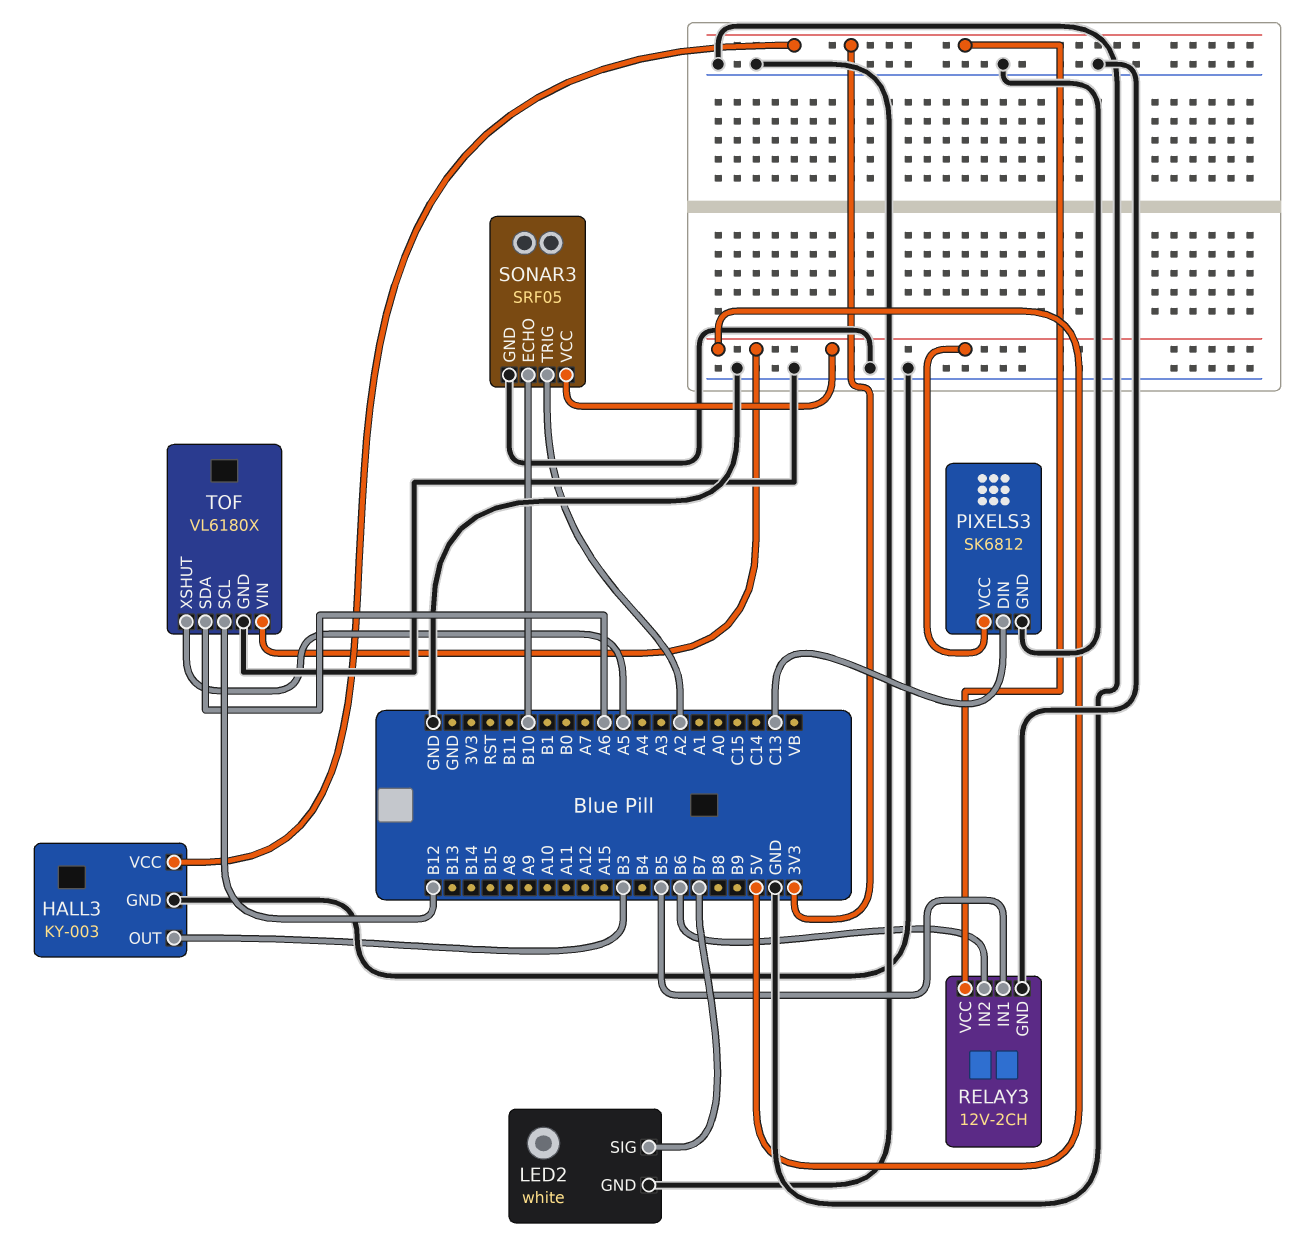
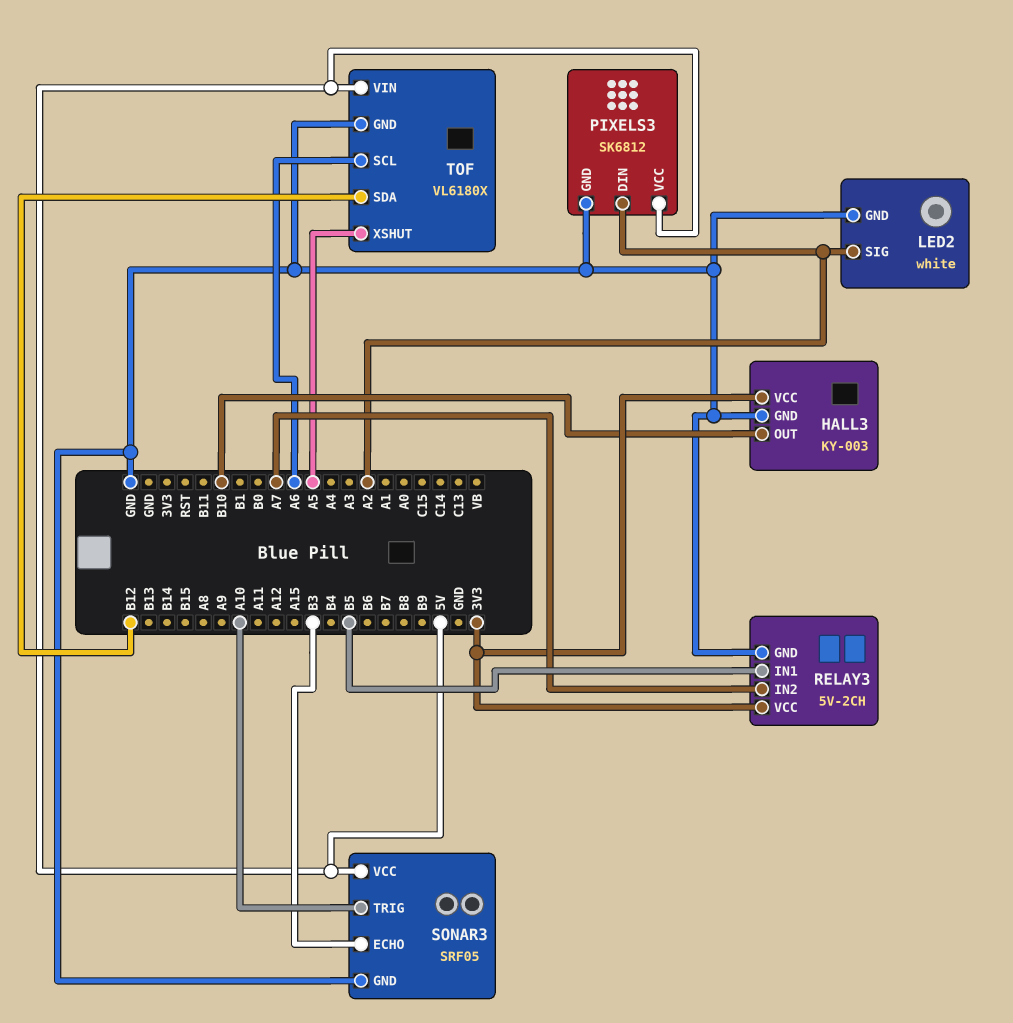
HALL3 pin OUT: B3 -> B10
LED2 pin SIG: B7 -> A2
PIXELS3 pin DIN: C13 -> A2
RELAY3: 12V-2CH -> 5V-2CH
RELAY3 pin IN2: B6 -> A7
SONAR3 pin ECHO: B10 -> B3
SONAR3 pin TRIG: A2 -> A10
TOF pin SCL: B12 -> A6
TOF pin SDA: A6 -> B12

